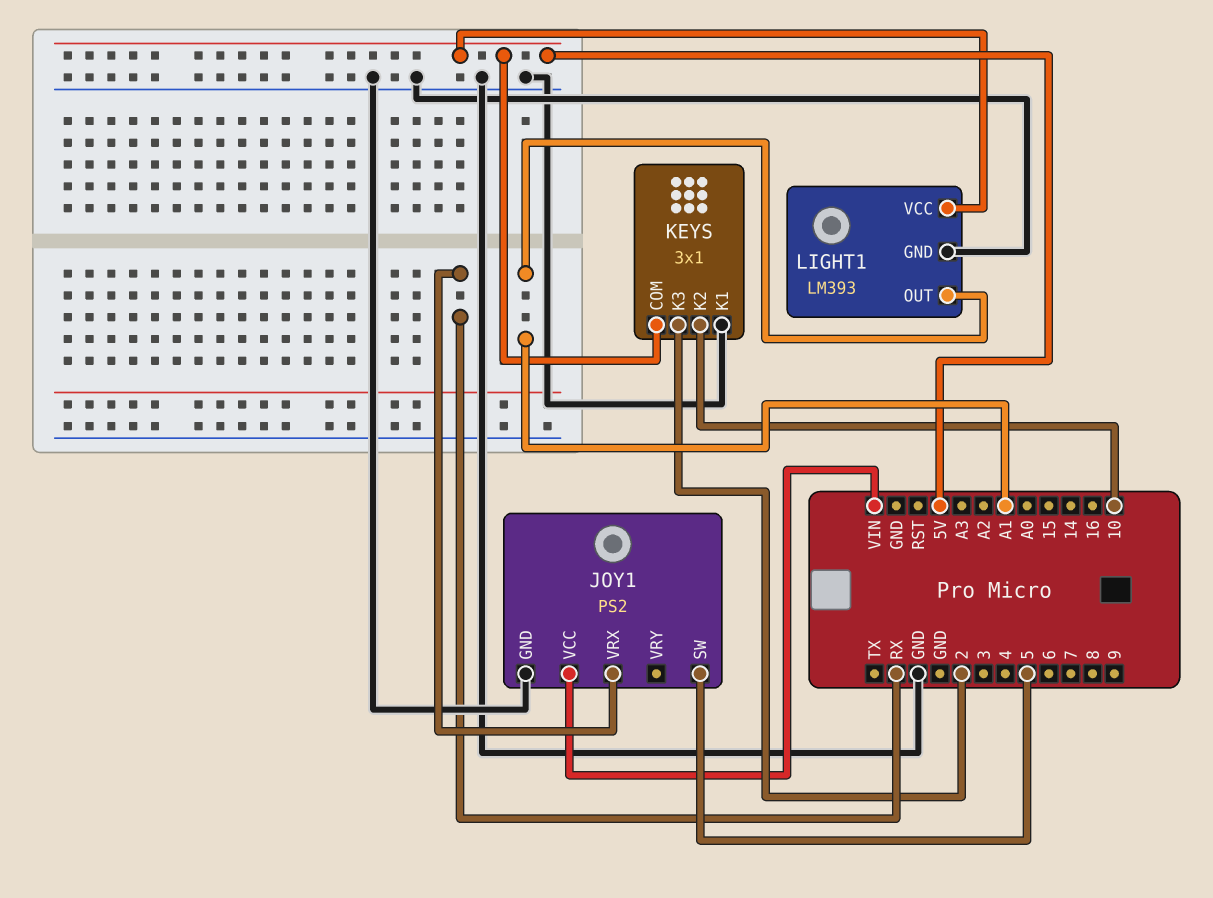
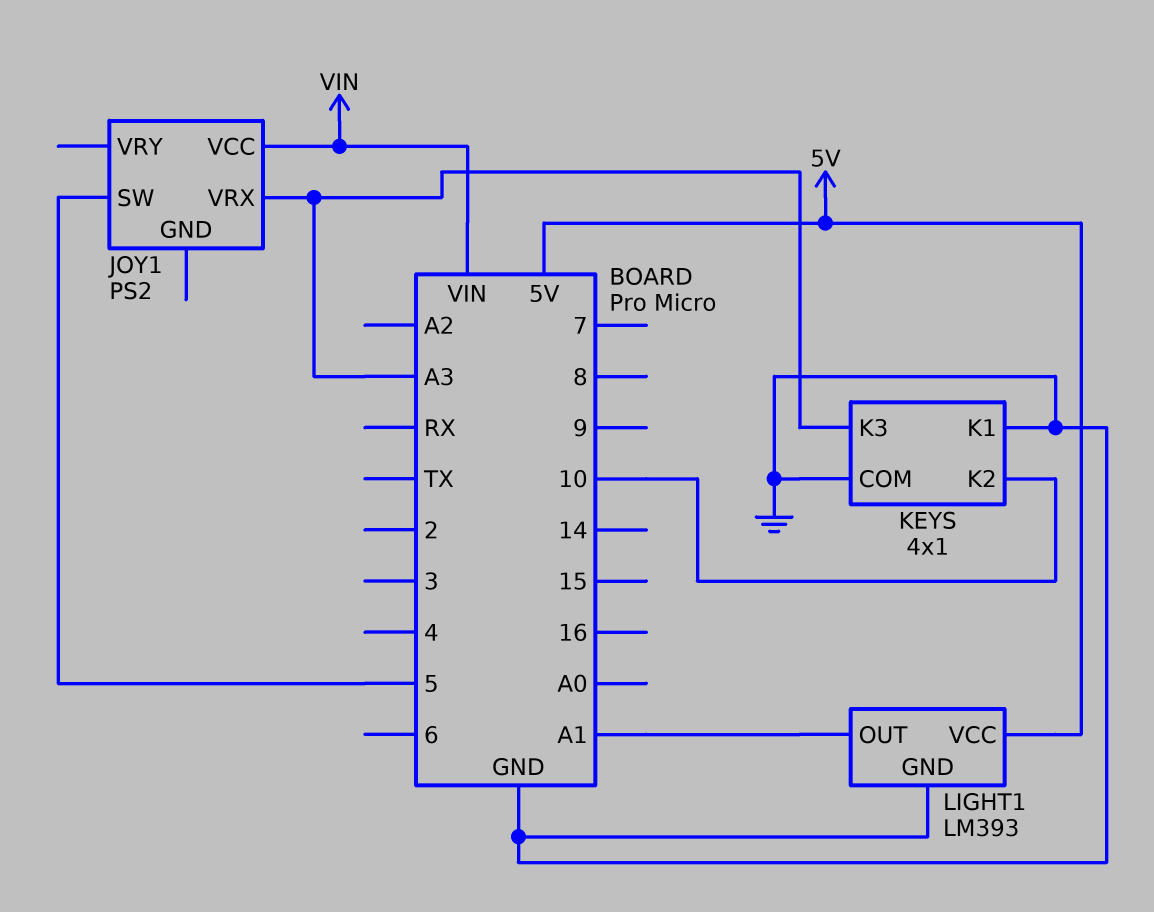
JOY1 pin GND: GND -> none
JOY1 pin VRX: RX -> A3
KEYS: 3x1 -> 4x1
KEYS pin COM: 5V -> GND
KEYS pin K3: 2 -> A3

